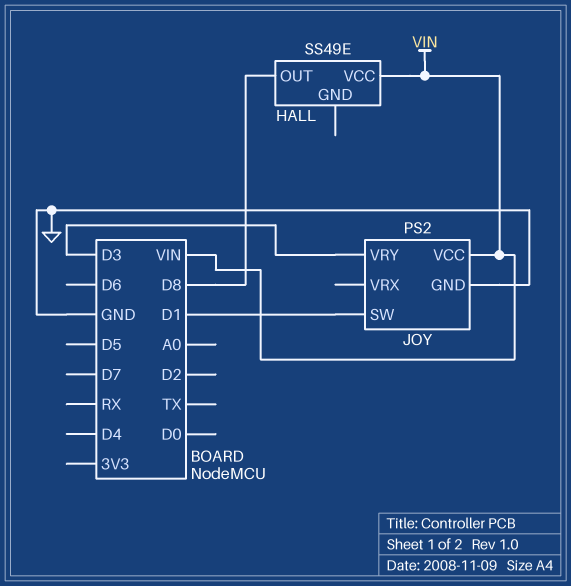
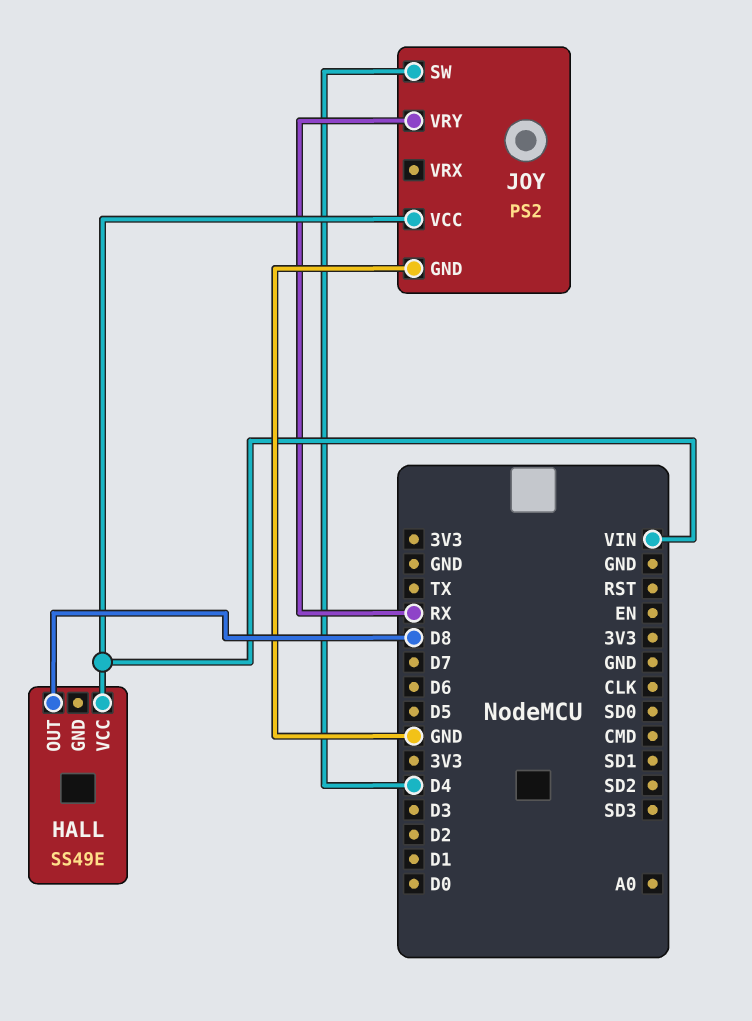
JOY pin SW: D1 -> D4
JOY pin VRY: D3 -> RX

